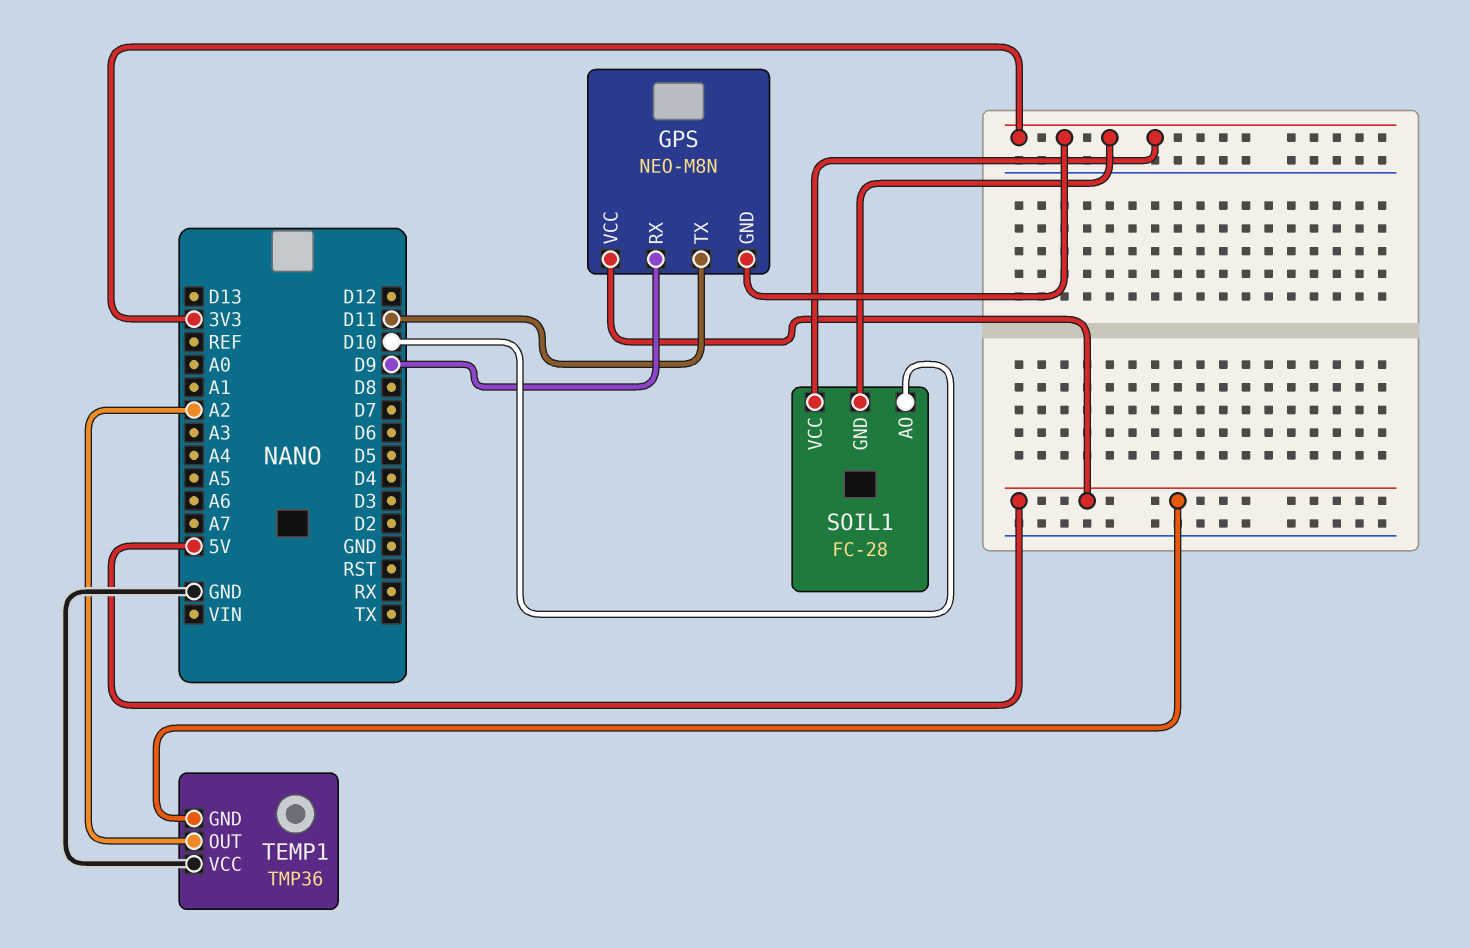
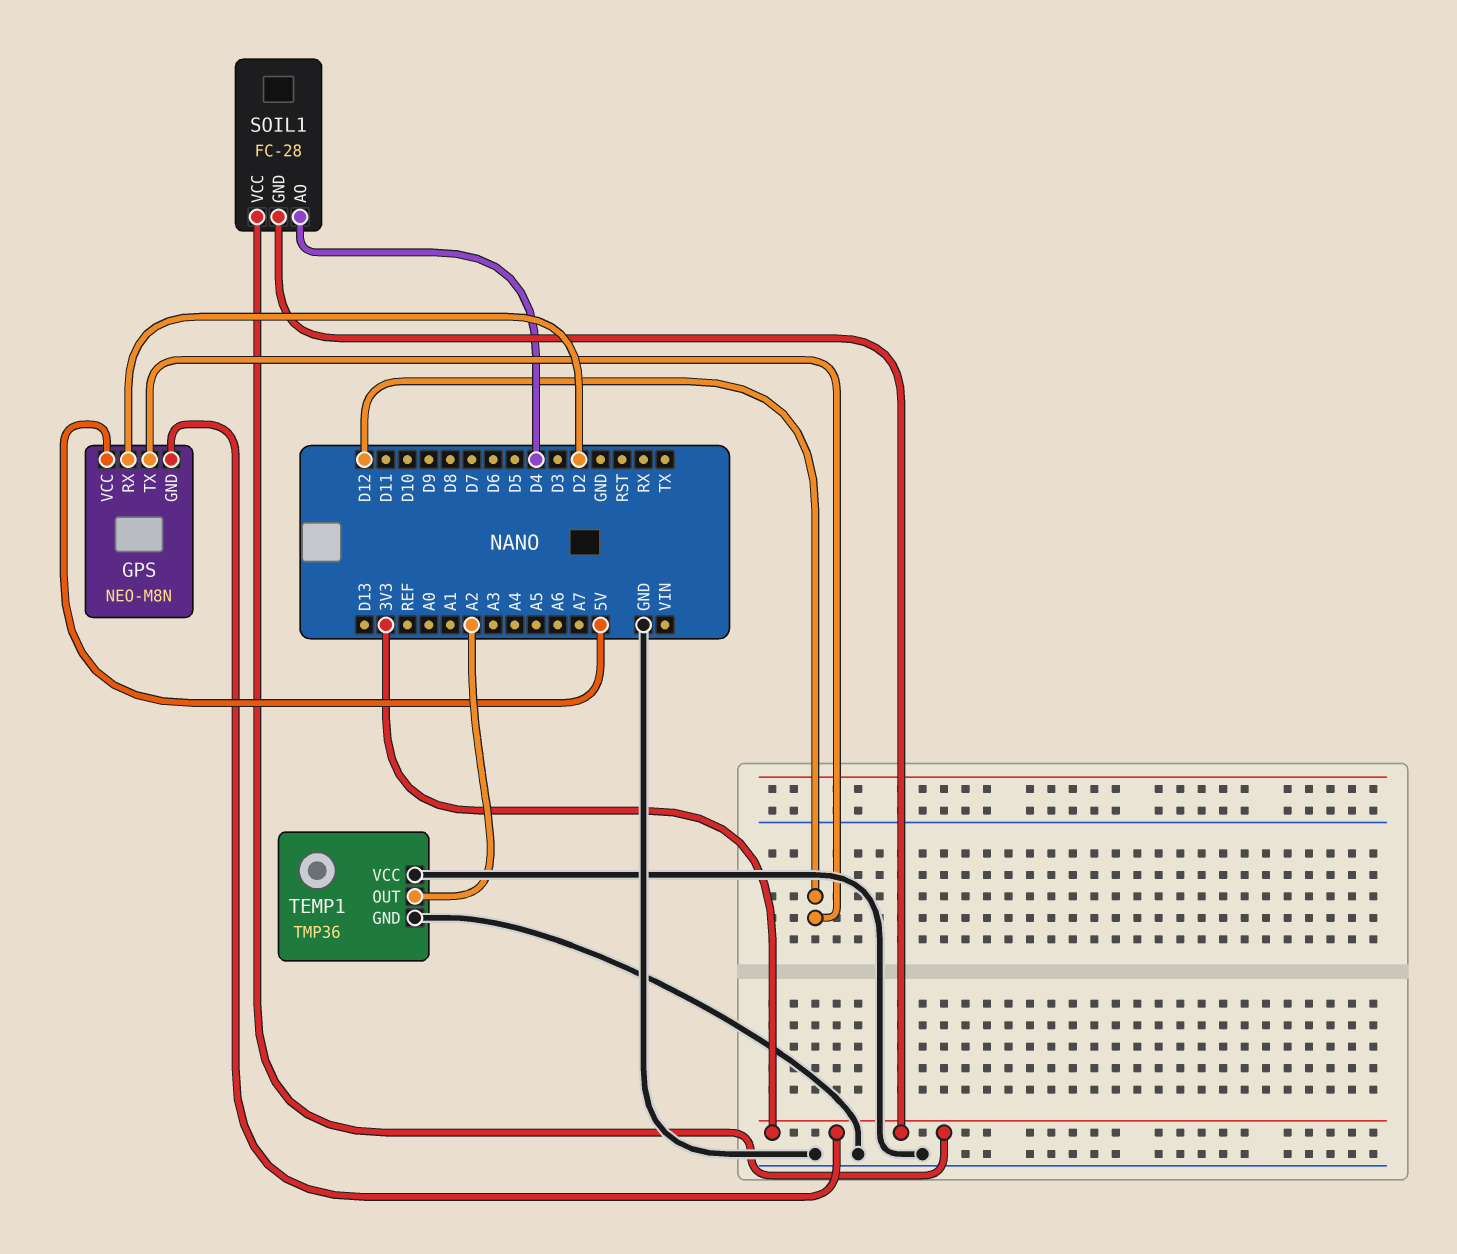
GPS pin RX: D9 -> D2
GPS pin TX: D11 -> D12
SOIL1 pin AO: D10 -> D4
TEMP1 pin GND: 5V -> GND

